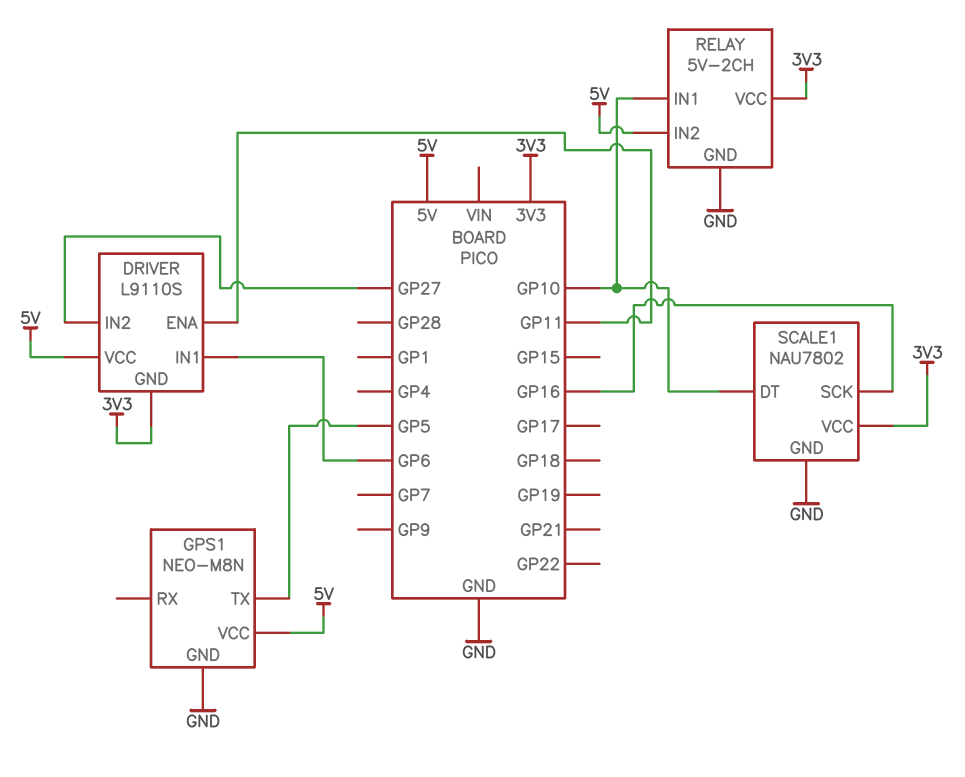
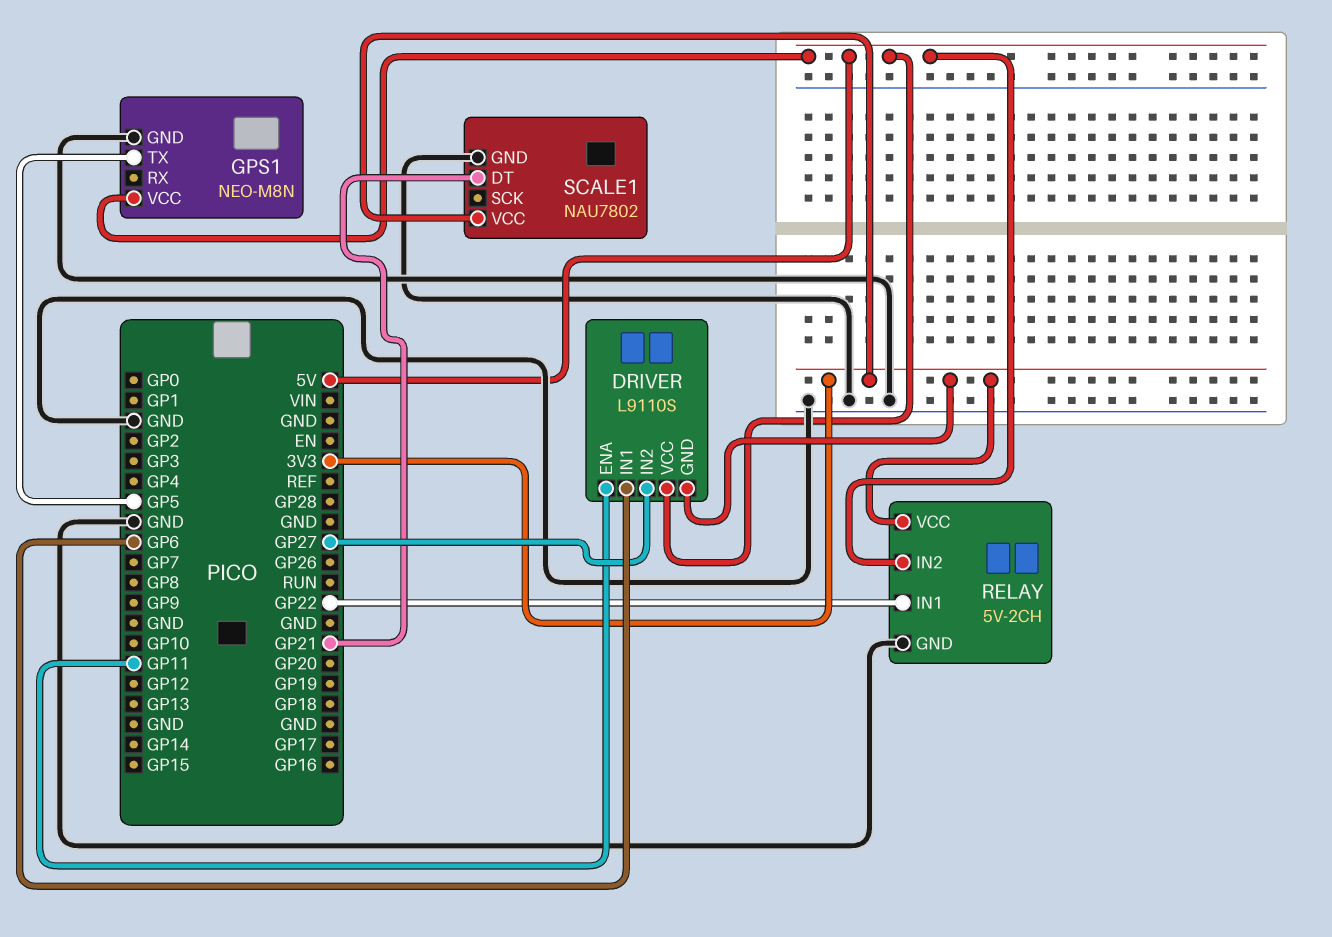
RELAY pin IN1: GP10 -> GP22
SCALE1 pin DT: GP10 -> GP21
SCALE1 pin SCK: GP16 -> none

